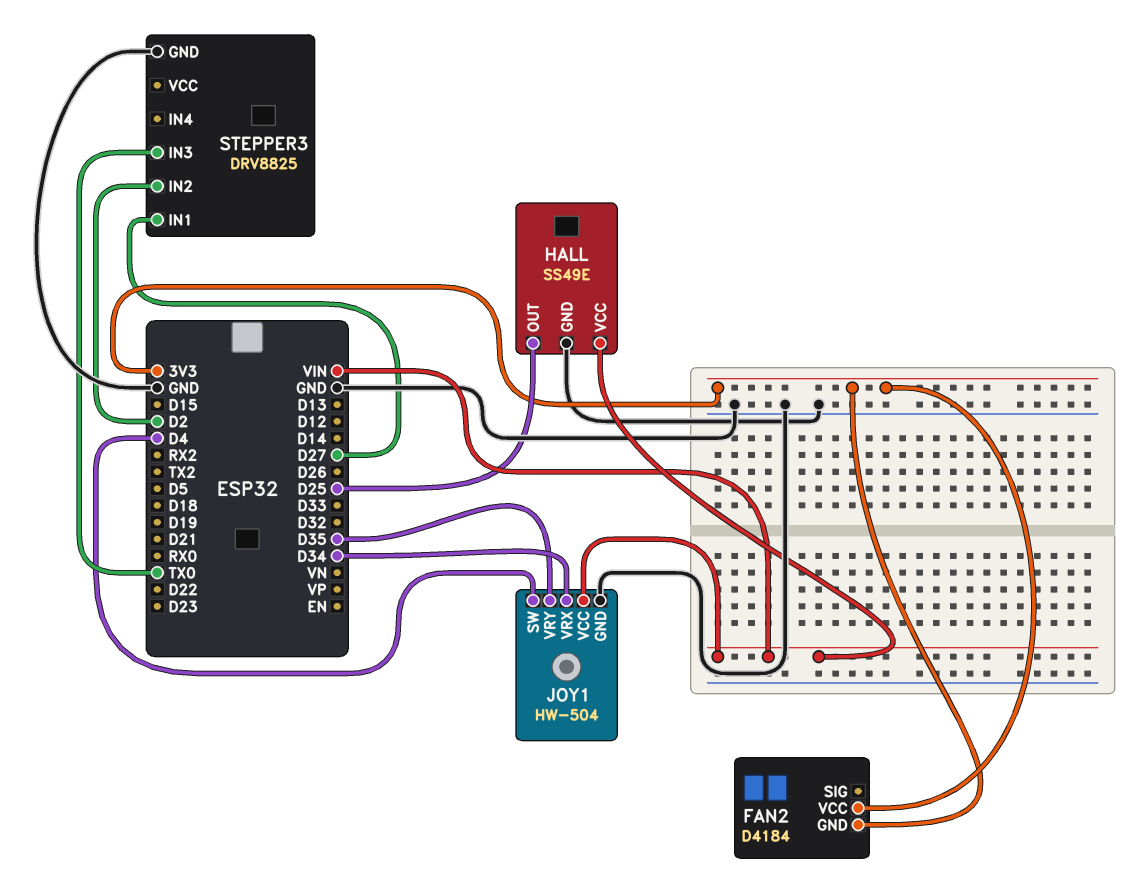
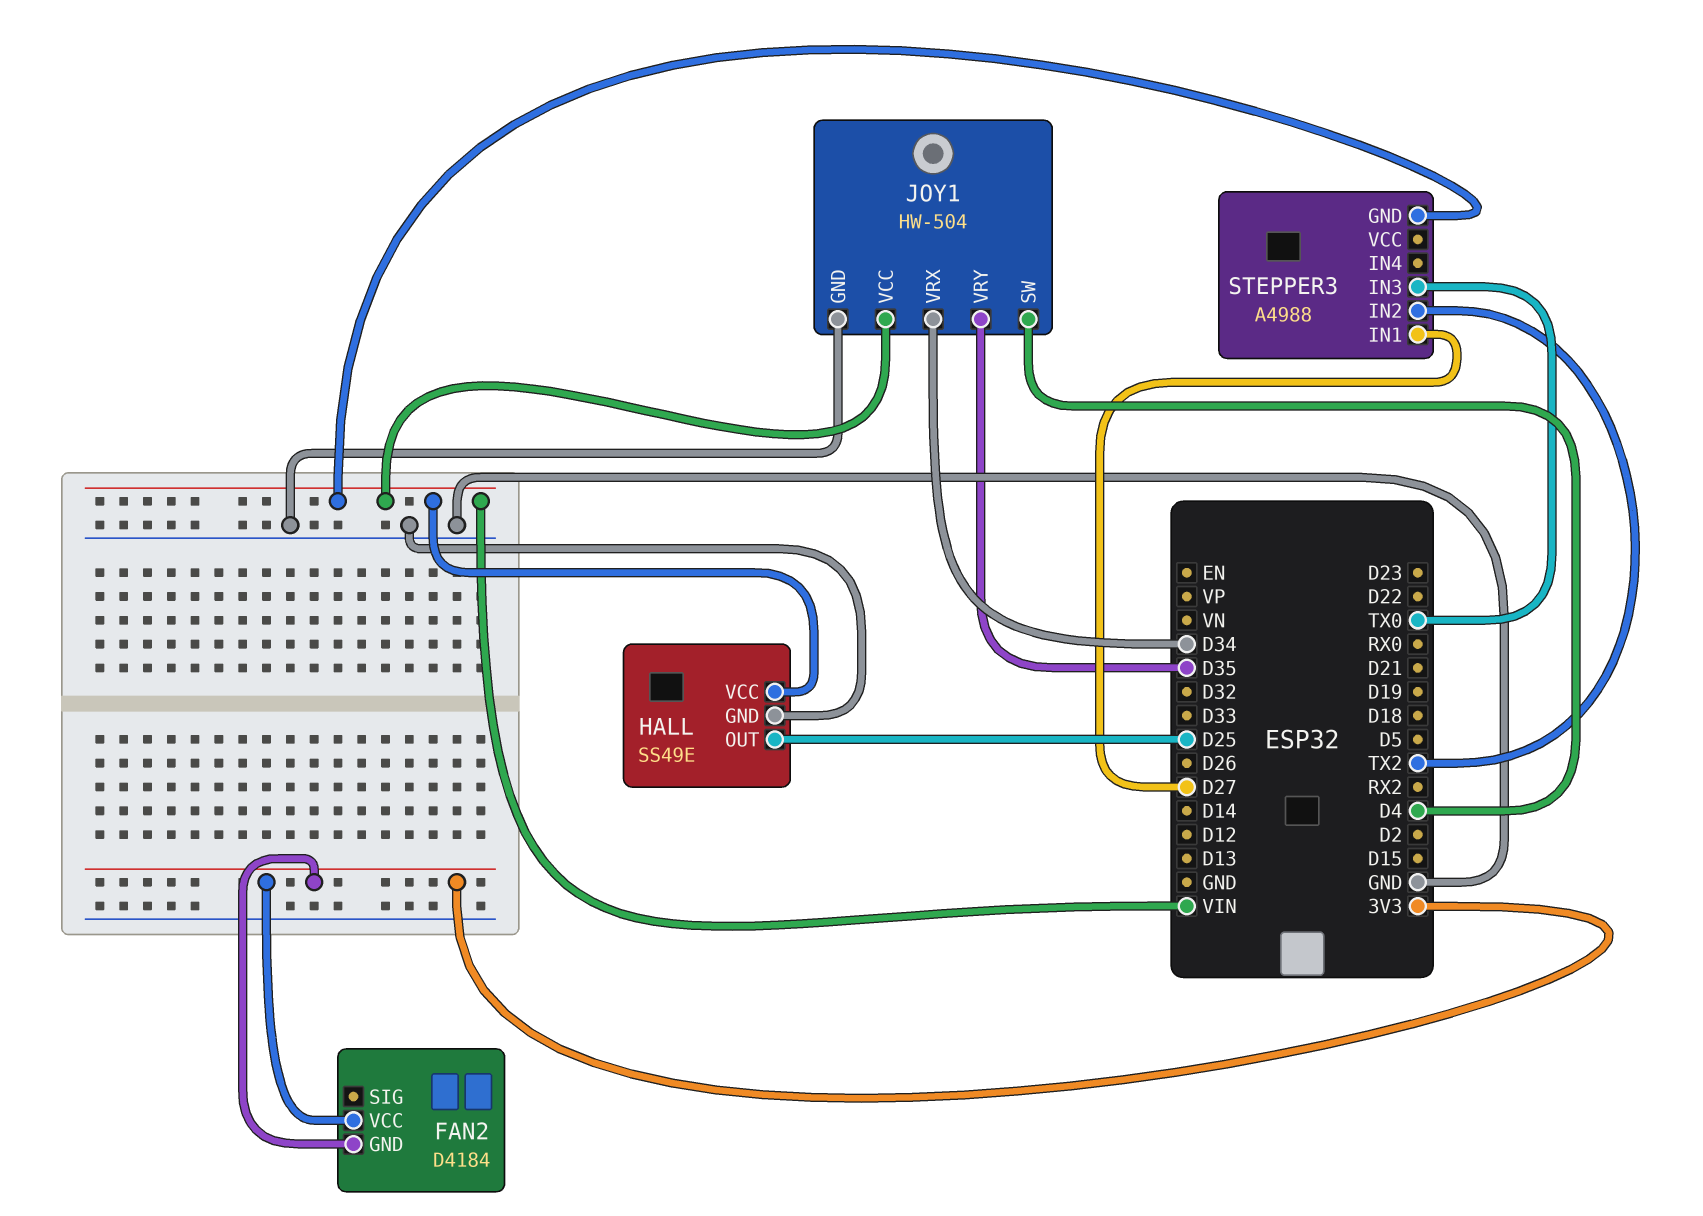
STEPPER3: DRV8825 -> A4988
STEPPER3 pin GND: GND -> VIN
STEPPER3 pin IN2: D2 -> TX2

